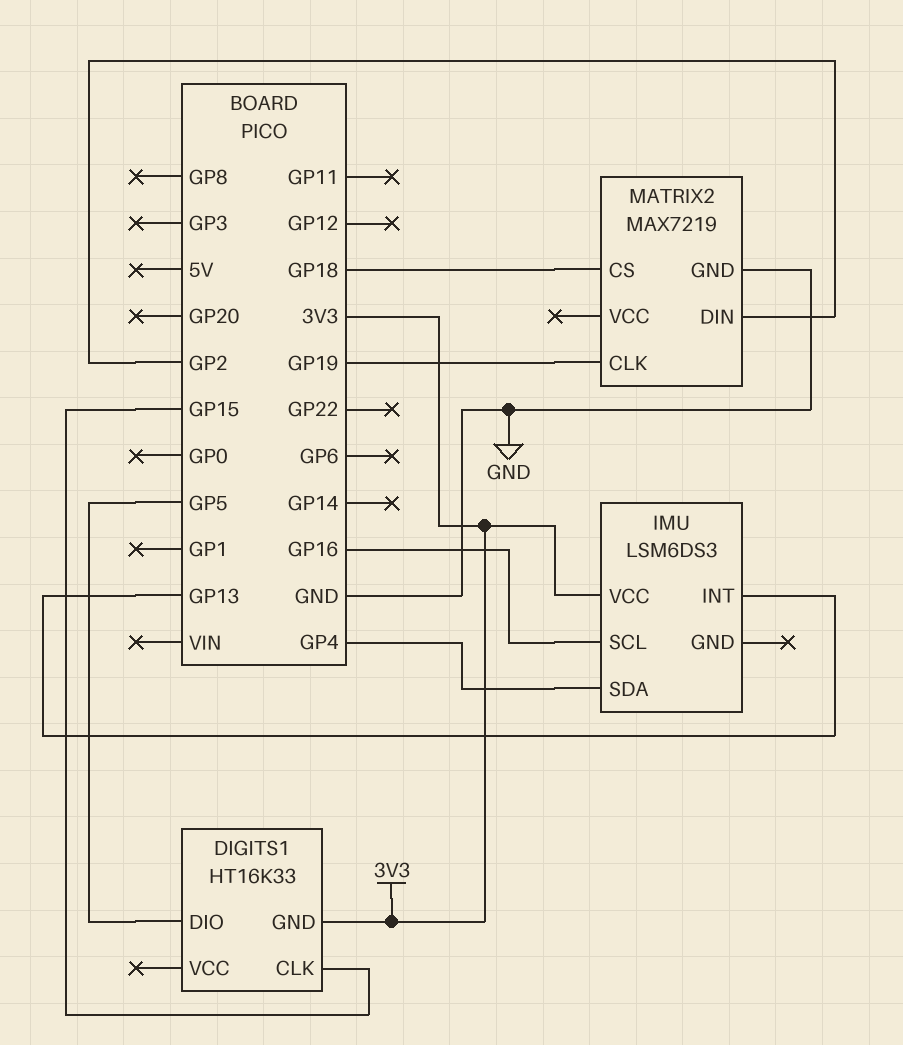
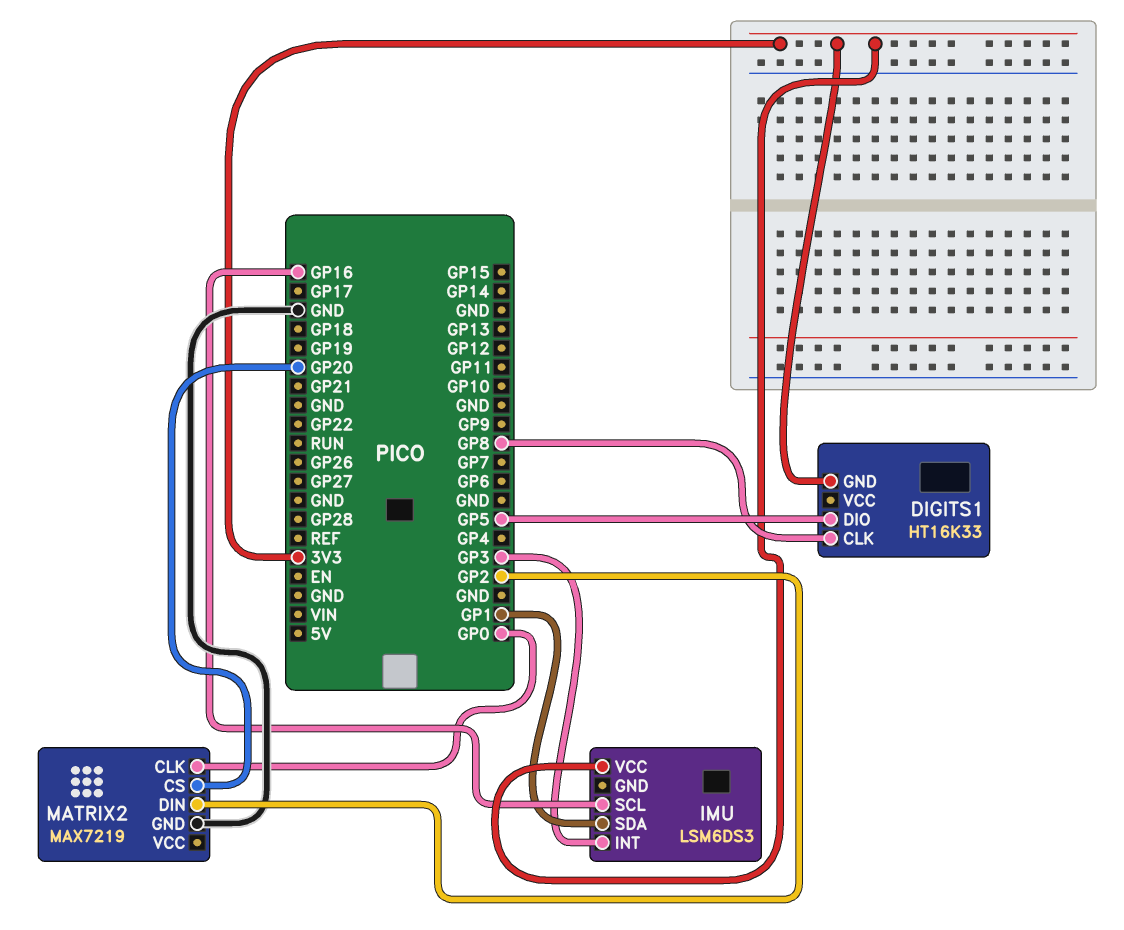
DIGITS1 pin CLK: GP15 -> GP8
IMU pin INT: GP13 -> GP3
IMU pin SDA: GP4 -> GP1
MATRIX2 pin CLK: GP19 -> GP0
MATRIX2 pin CS: GP18 -> GP20

